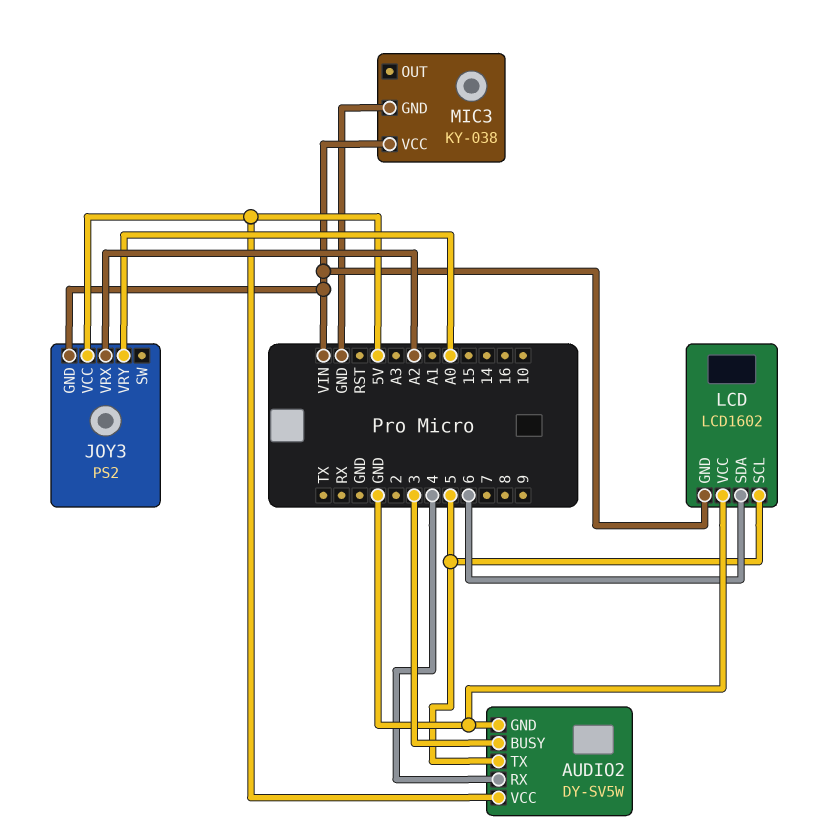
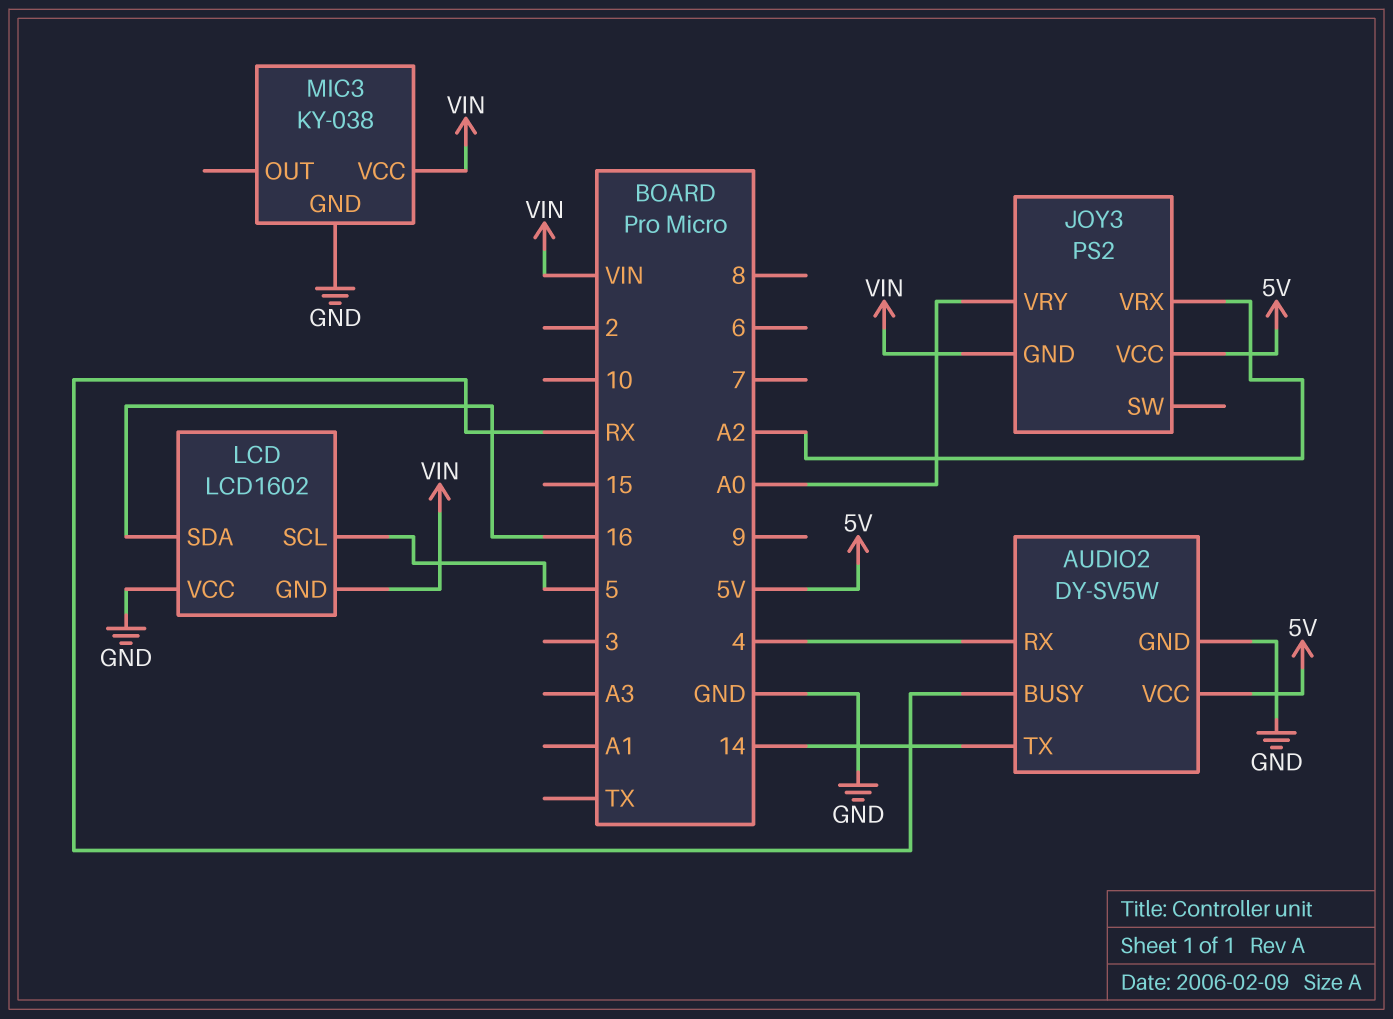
AUDIO2 pin BUSY: 3 -> RX
AUDIO2 pin TX: 5 -> 14
LCD pin SDA: 6 -> 16

